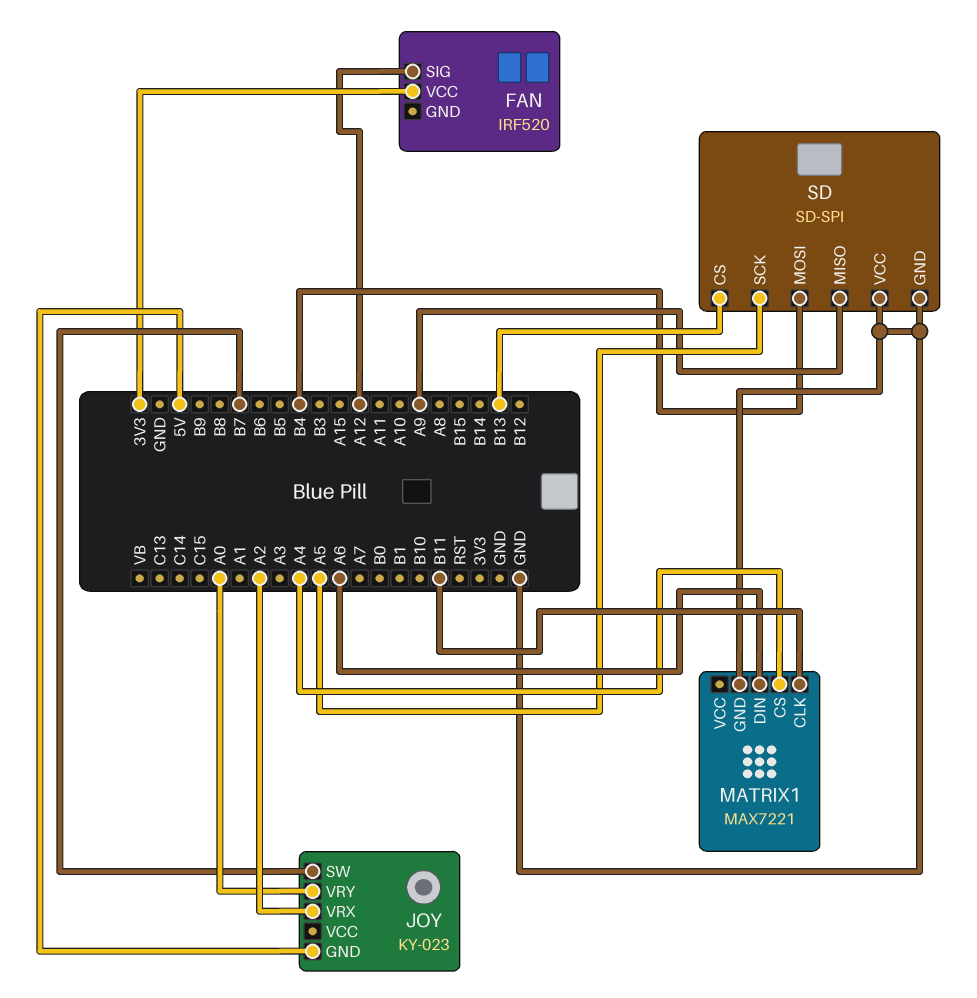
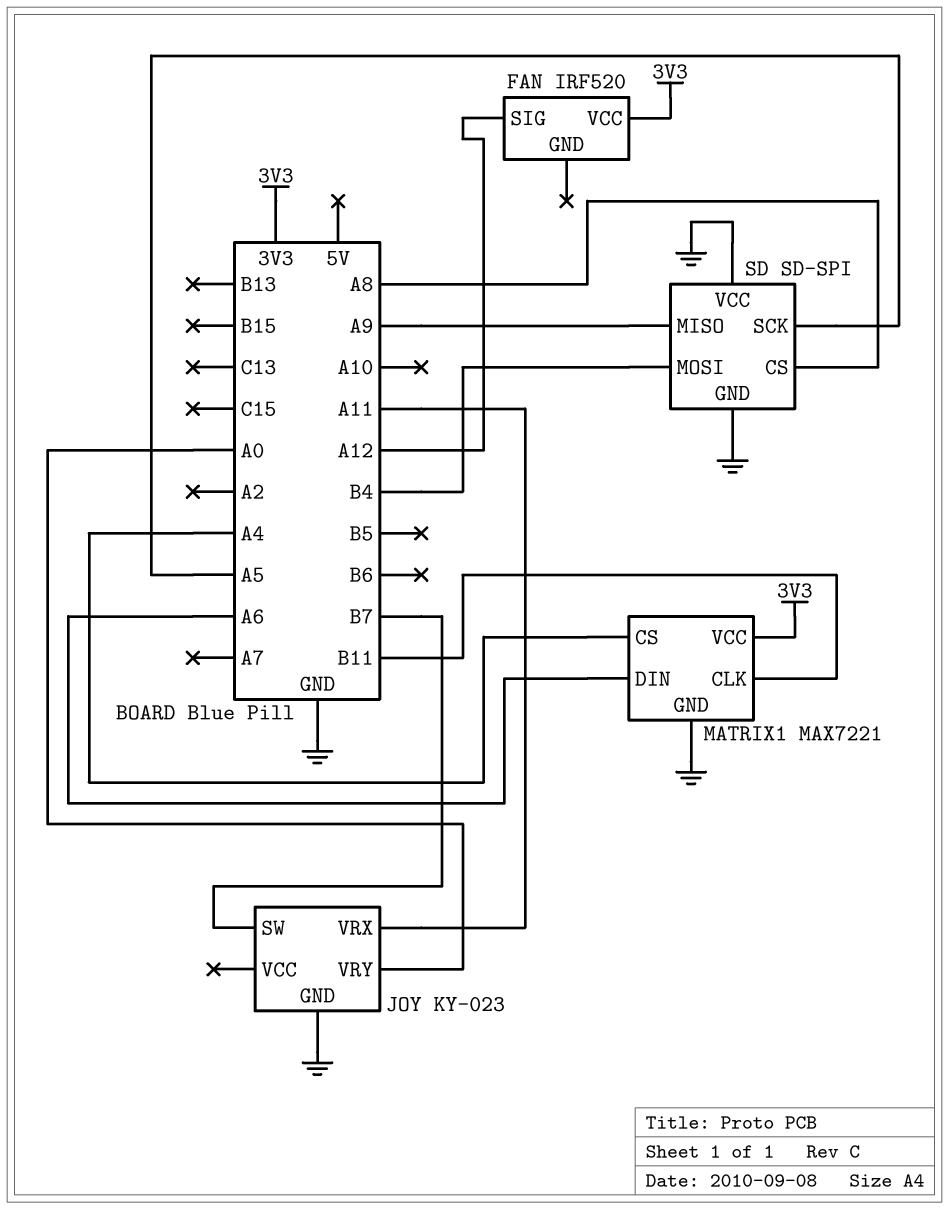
JOY pin GND: 5V -> GND
JOY pin VRX: A2 -> A11
MATRIX1 pin VCC: none -> 3V3
SD pin CS: B13 -> A8

